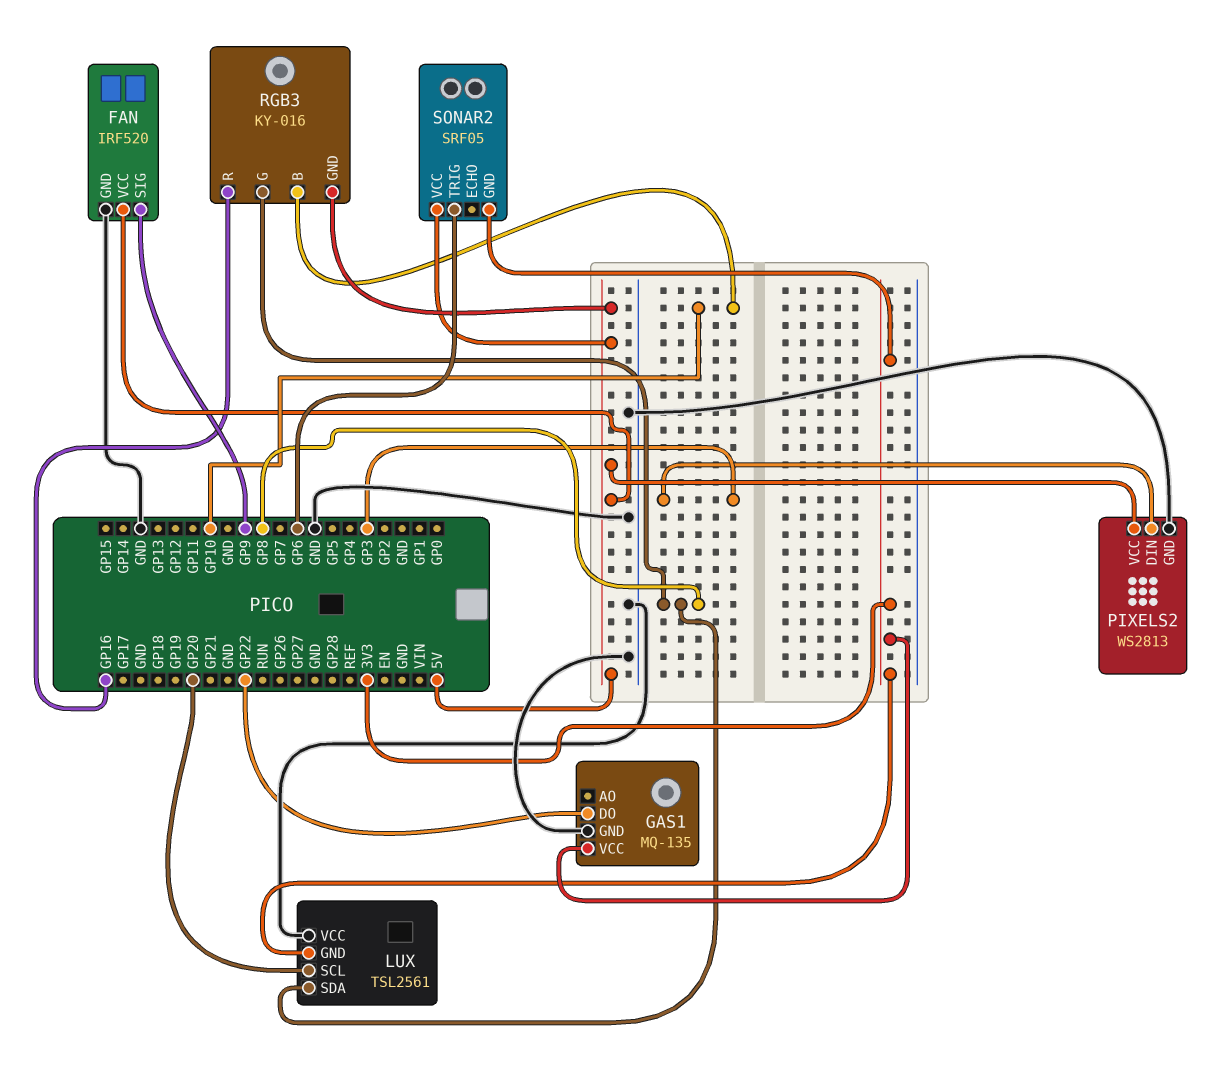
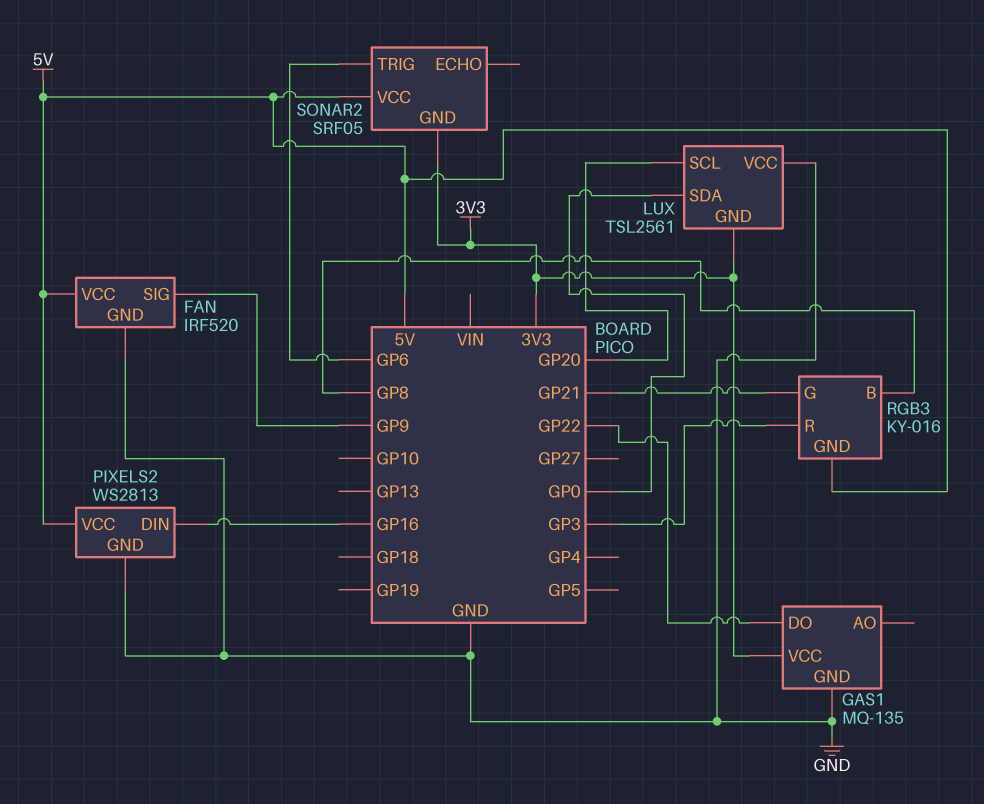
LUX pin SDA: GP8 -> GP0
PIXELS2 pin DIN: GP3 -> GP16
RGB3 pin B: GP10 -> GP8
RGB3 pin G: GP8 -> GP21
RGB3 pin R: GP16 -> GP3

